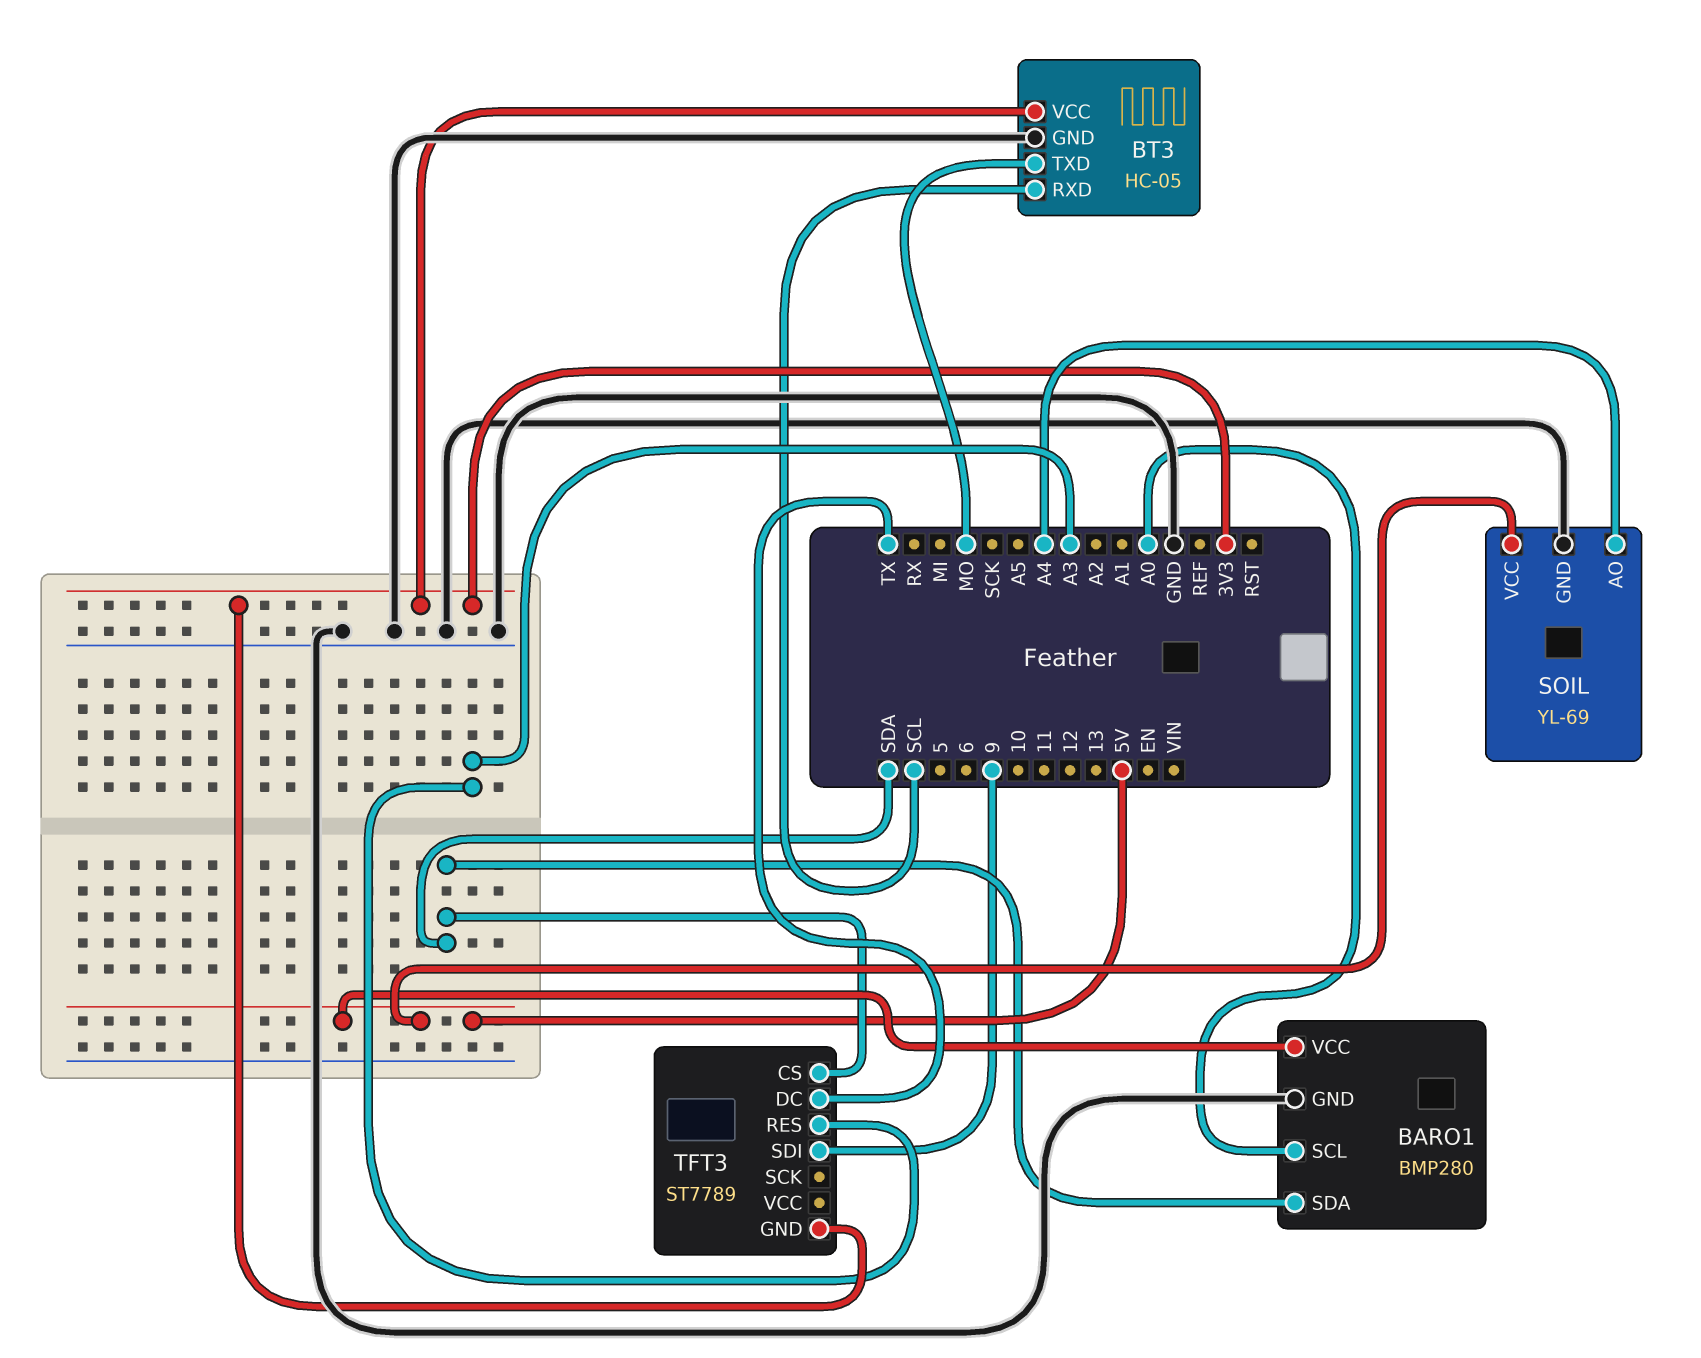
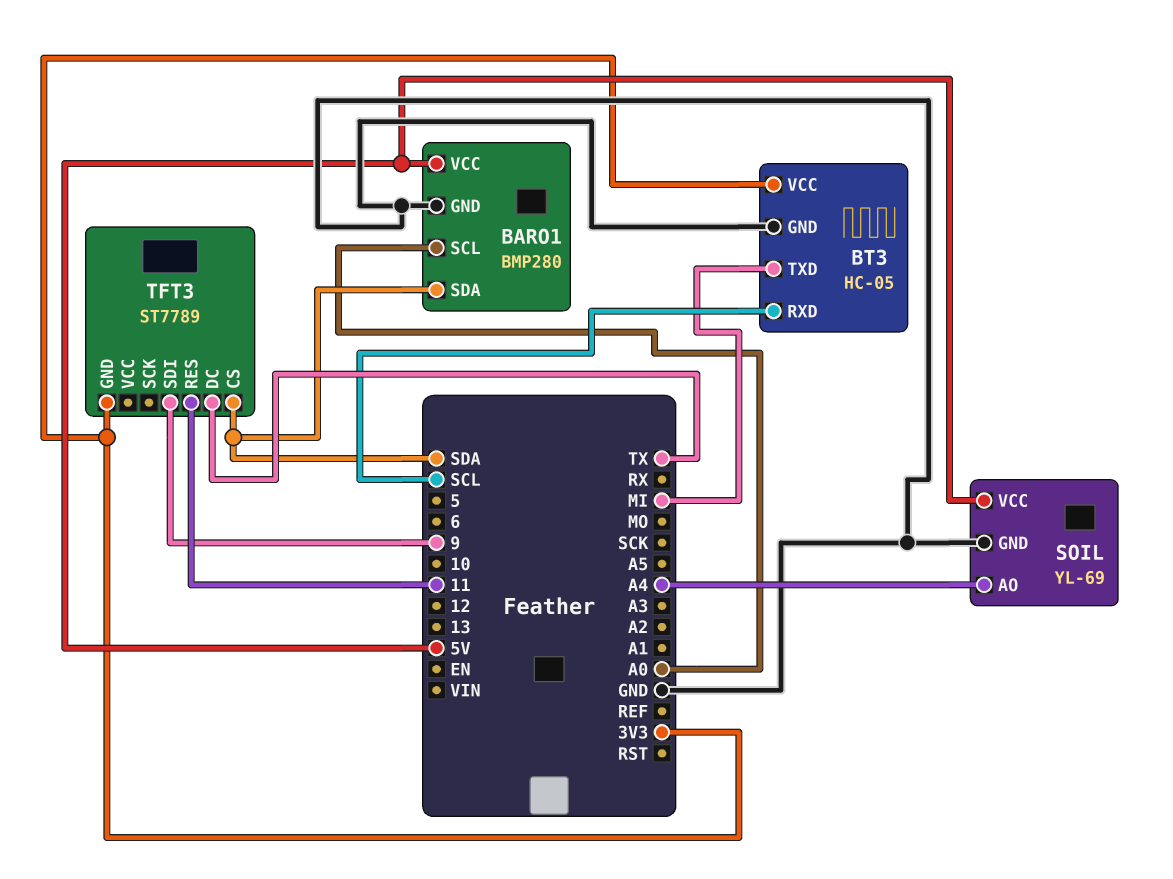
BT3 pin TXD: MO -> MI
TFT3 pin RES: A3 -> 11

